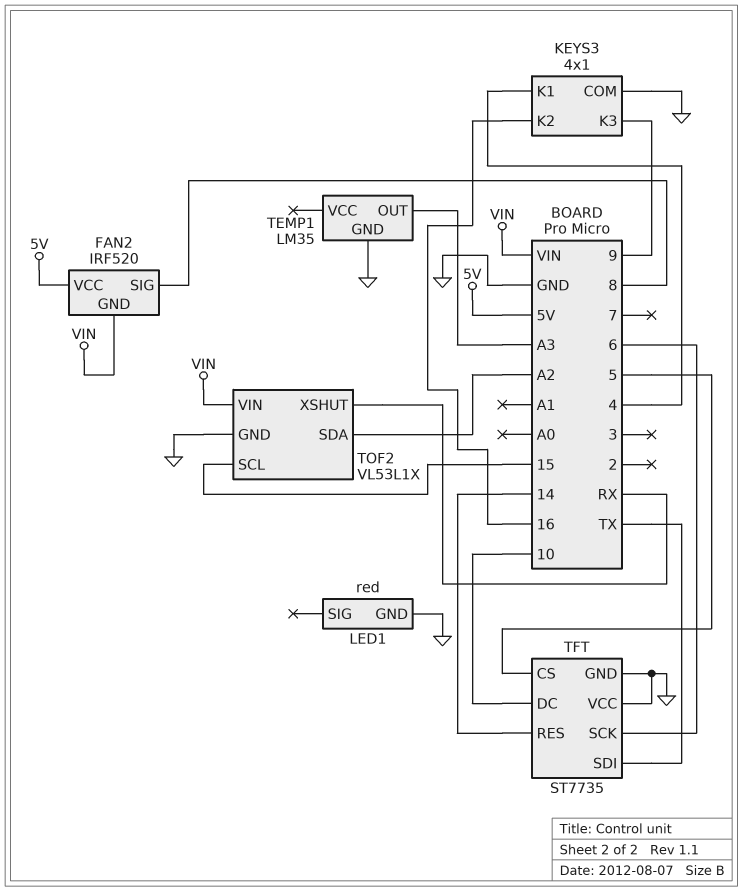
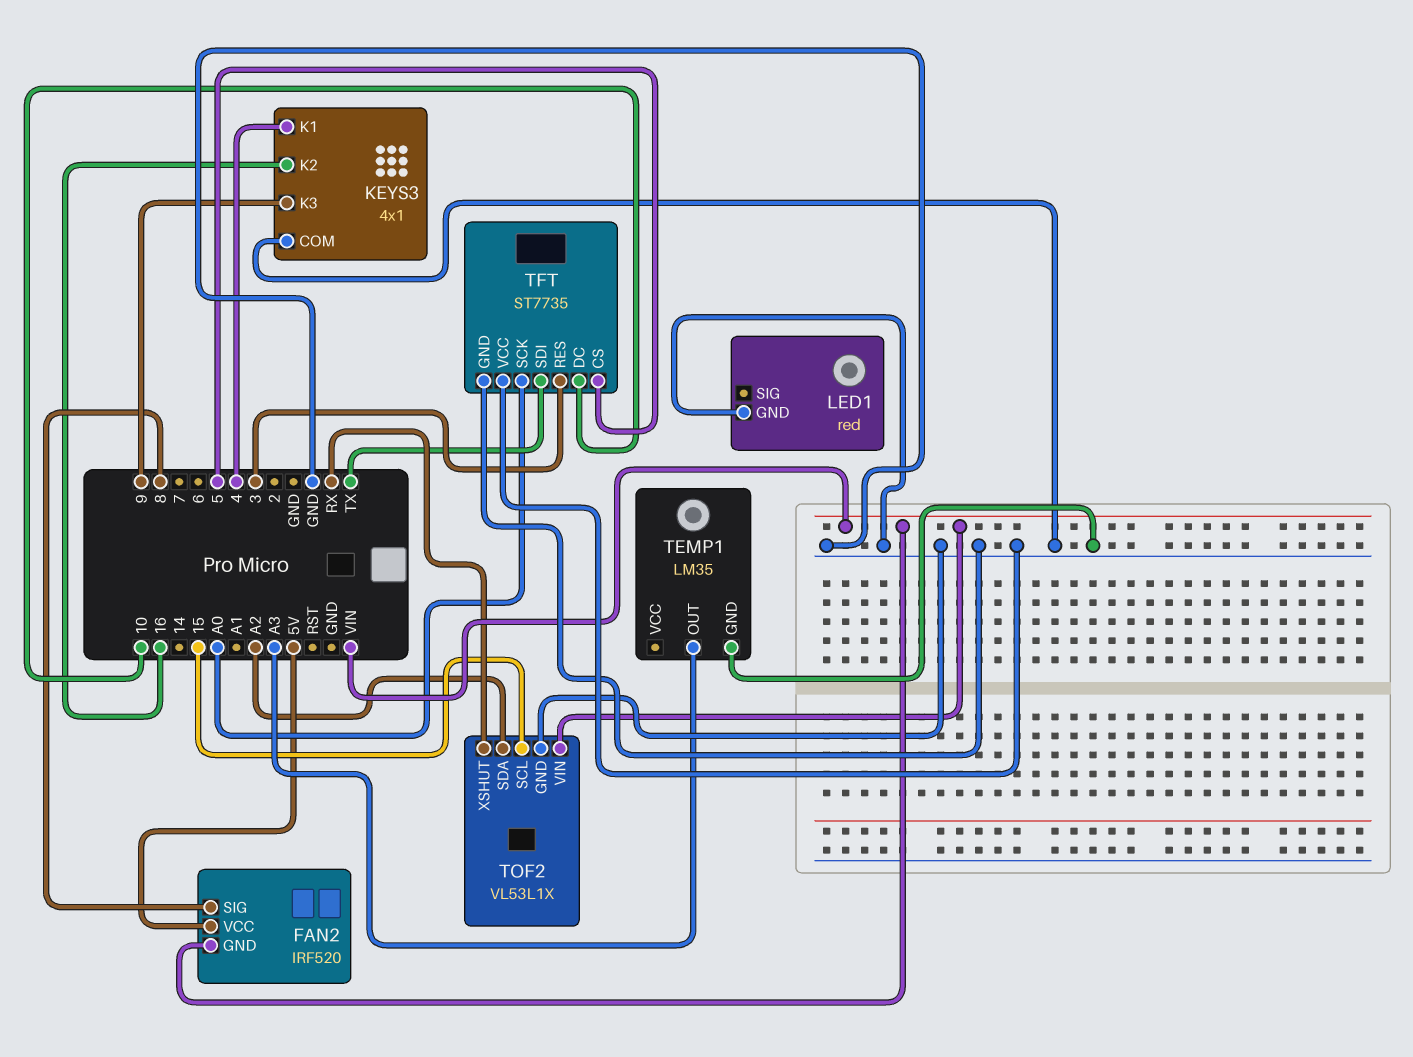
TFT pin RES: 14 -> 3
TFT pin SCK: 6 -> A0

